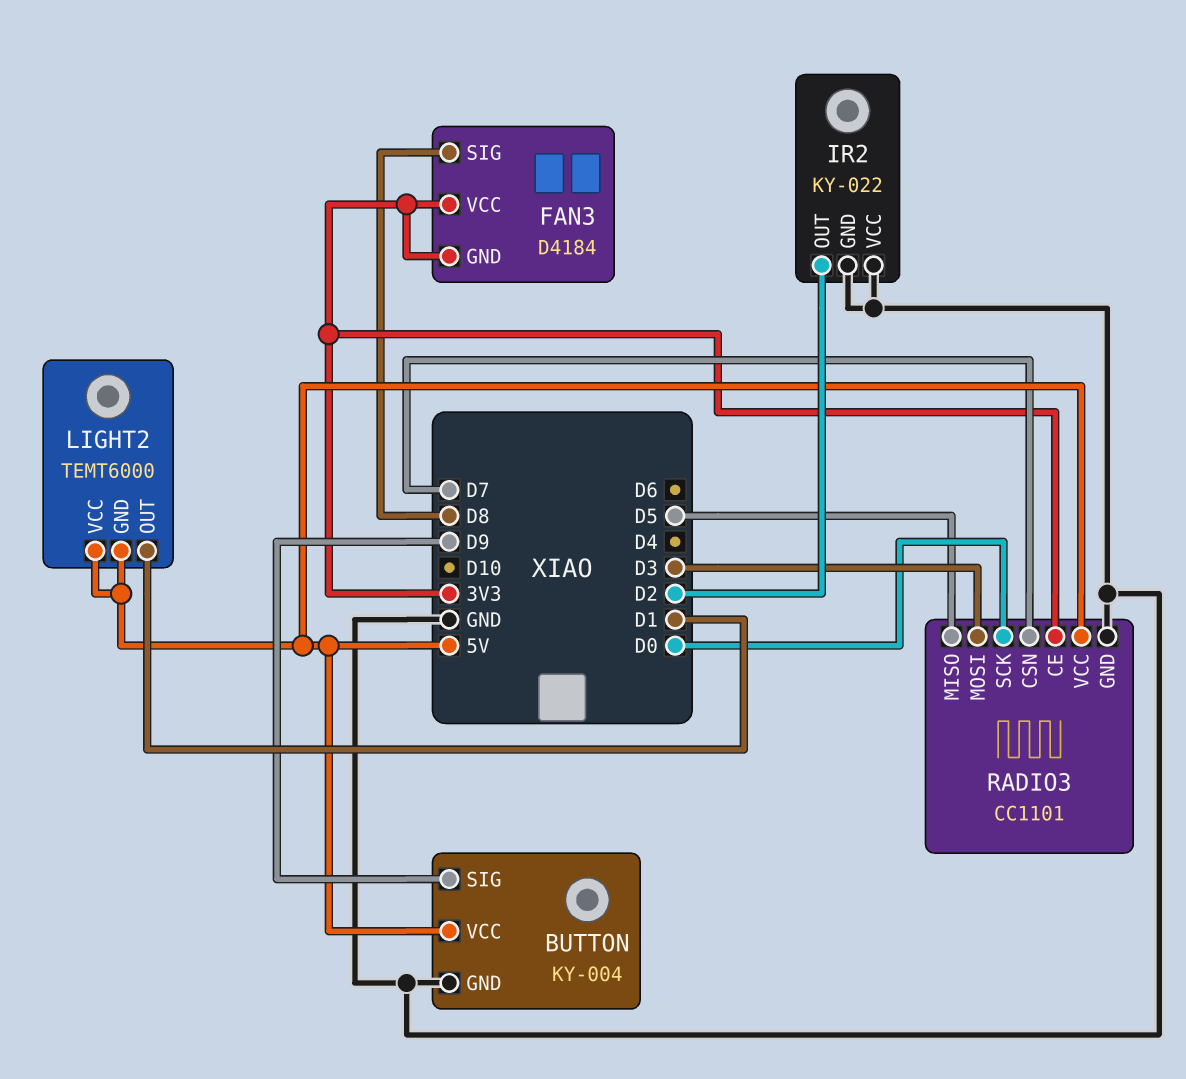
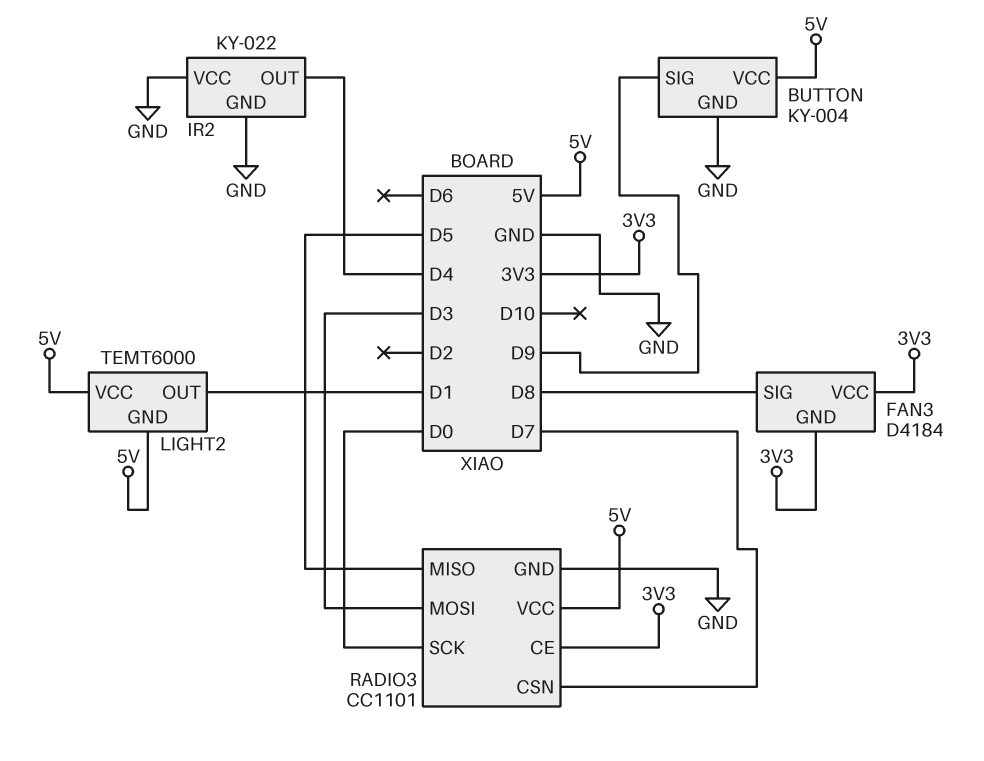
IR2 pin OUT: D2 -> D4

